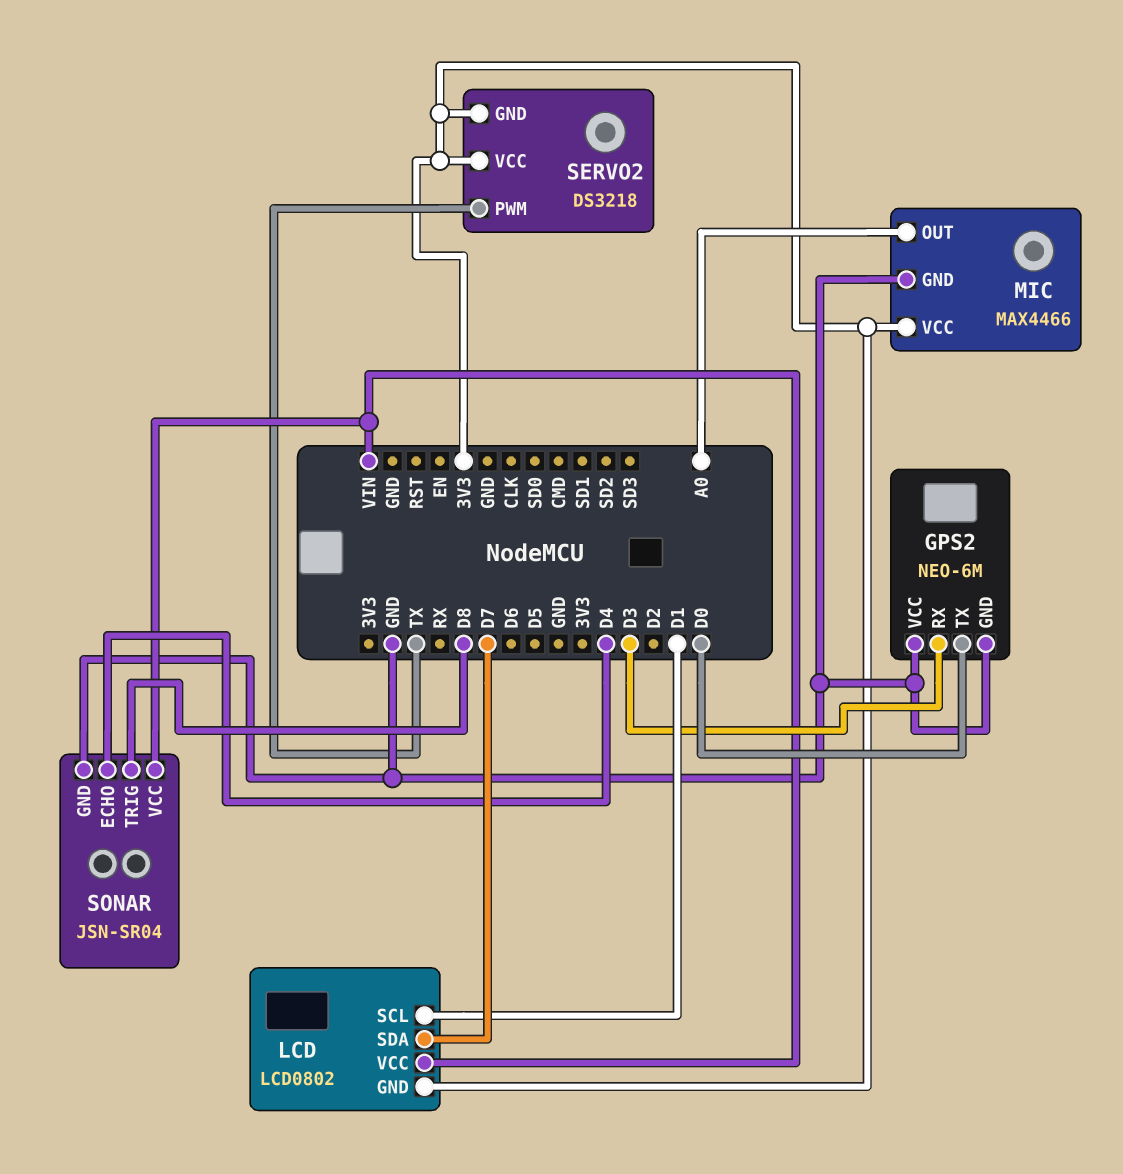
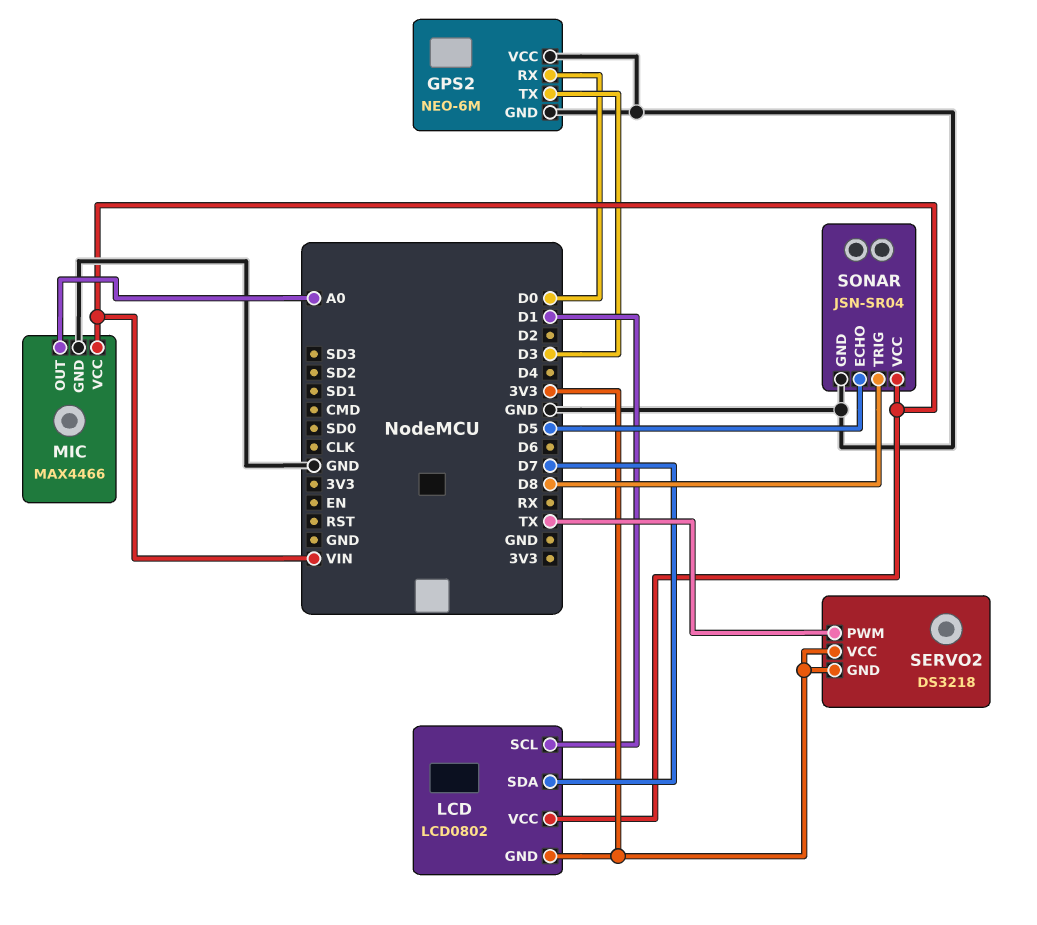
GPS2 pin RX: D3 -> D0
GPS2 pin TX: D0 -> D3
MIC pin VCC: 3V3 -> VIN
SONAR pin ECHO: D4 -> D5

